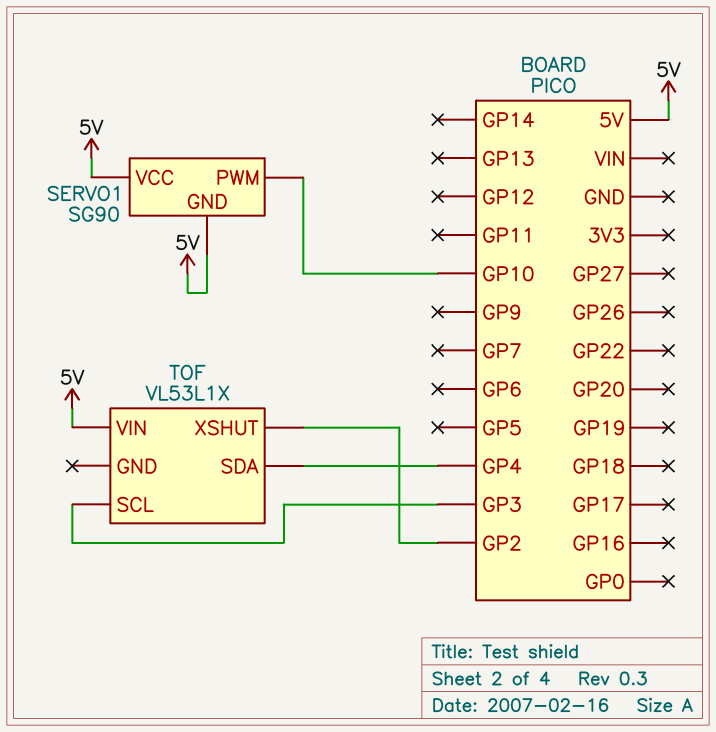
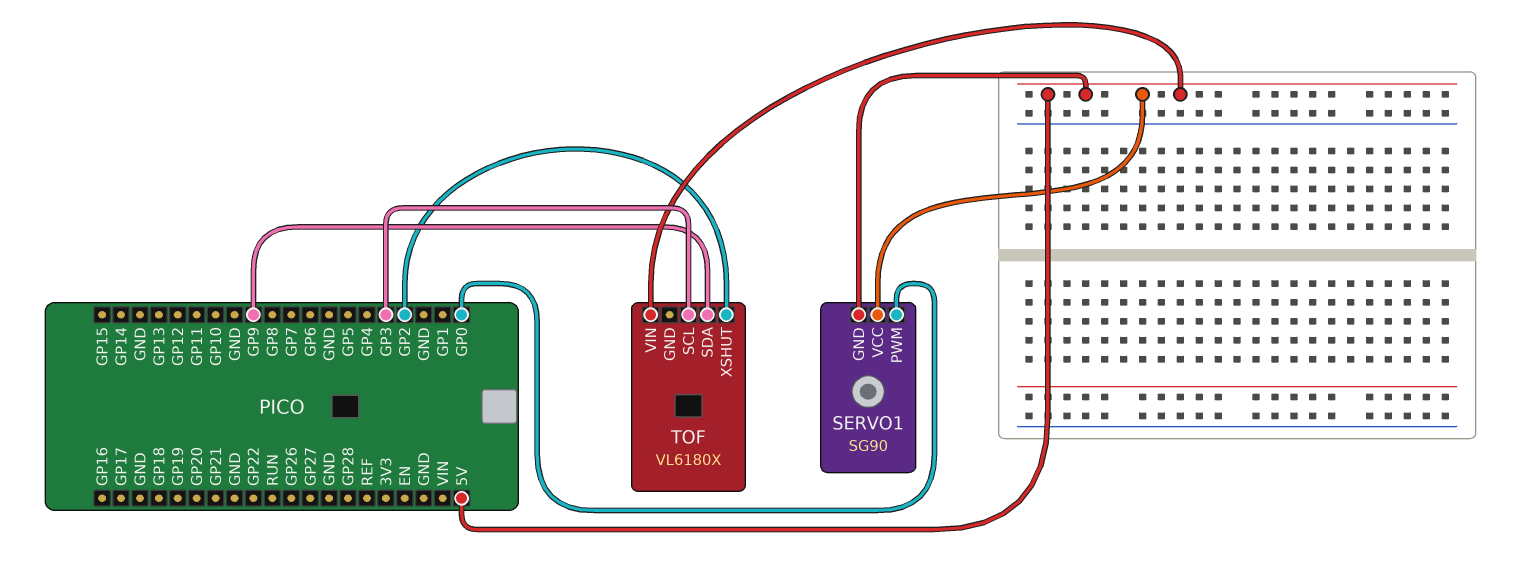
SERVO1 pin PWM: GP10 -> GP0
TOF: VL53L1X -> VL6180X
TOF pin SDA: GP4 -> GP9

